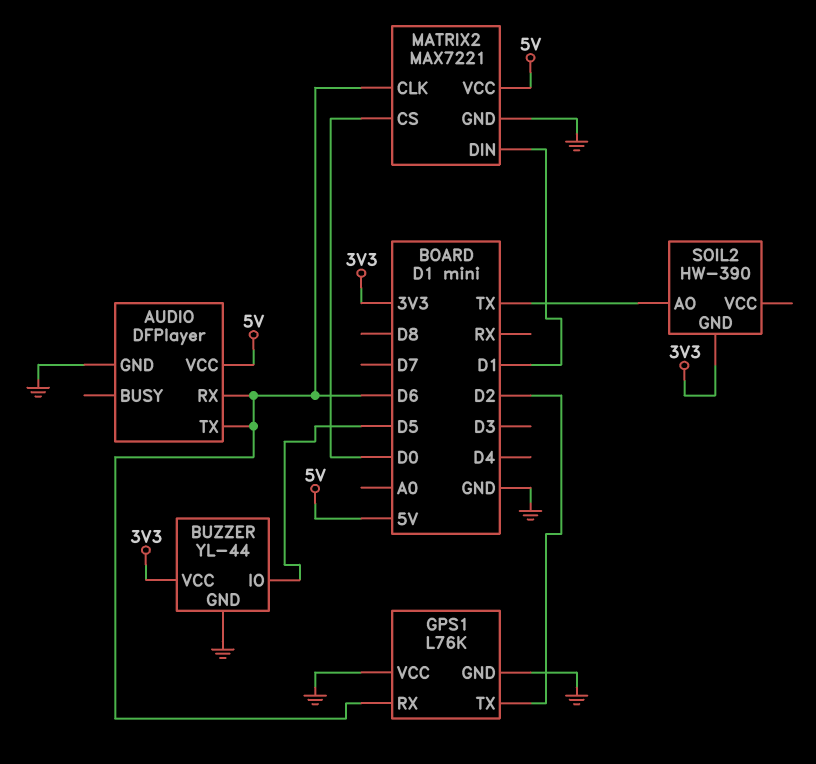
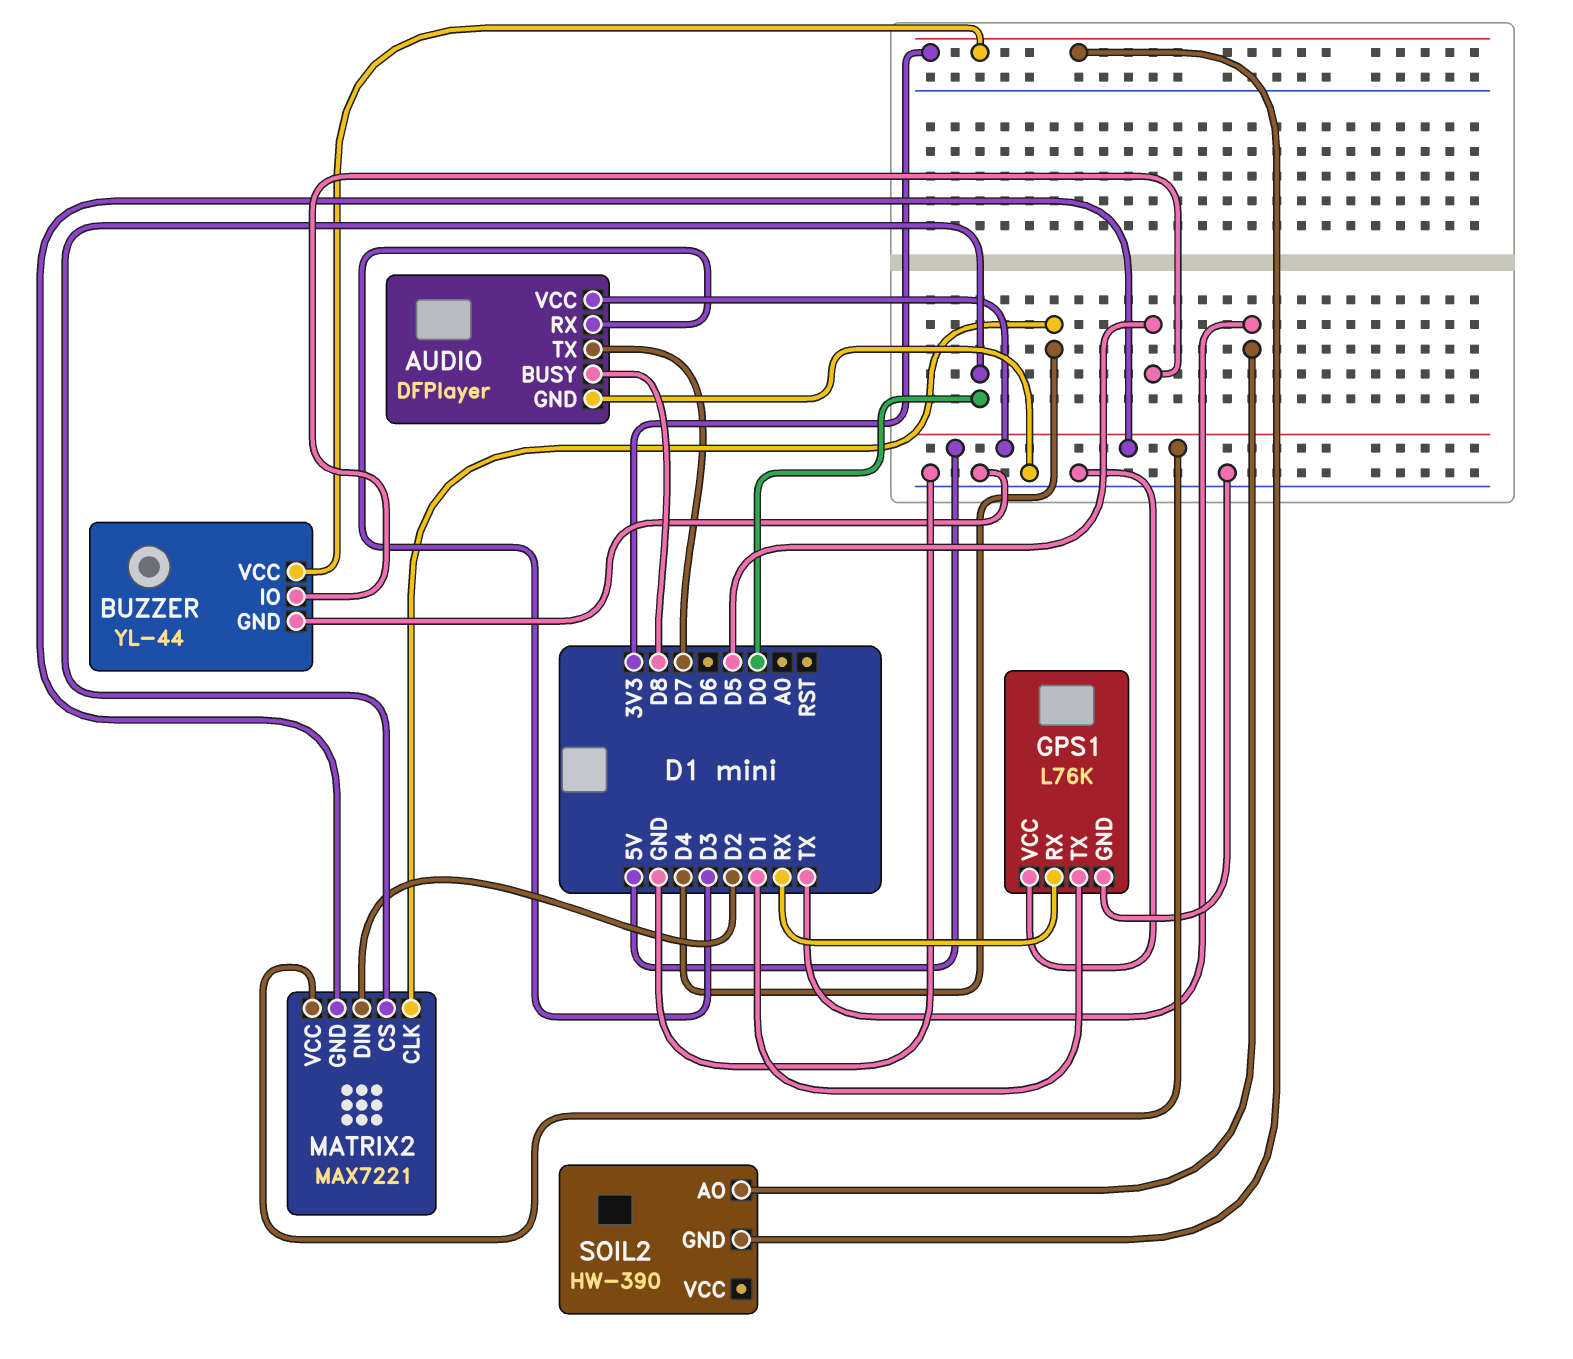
AUDIO pin BUSY: none -> D8
AUDIO pin RX: D6 -> D3
AUDIO pin TX: D6 -> D7
GPS1 pin RX: D6 -> RX
GPS1 pin TX: D2 -> D1
MATRIX2 pin CLK: D6 -> D4
MATRIX2 pin DIN: D1 -> D2
MATRIX2 pin GND: GND -> 5V

